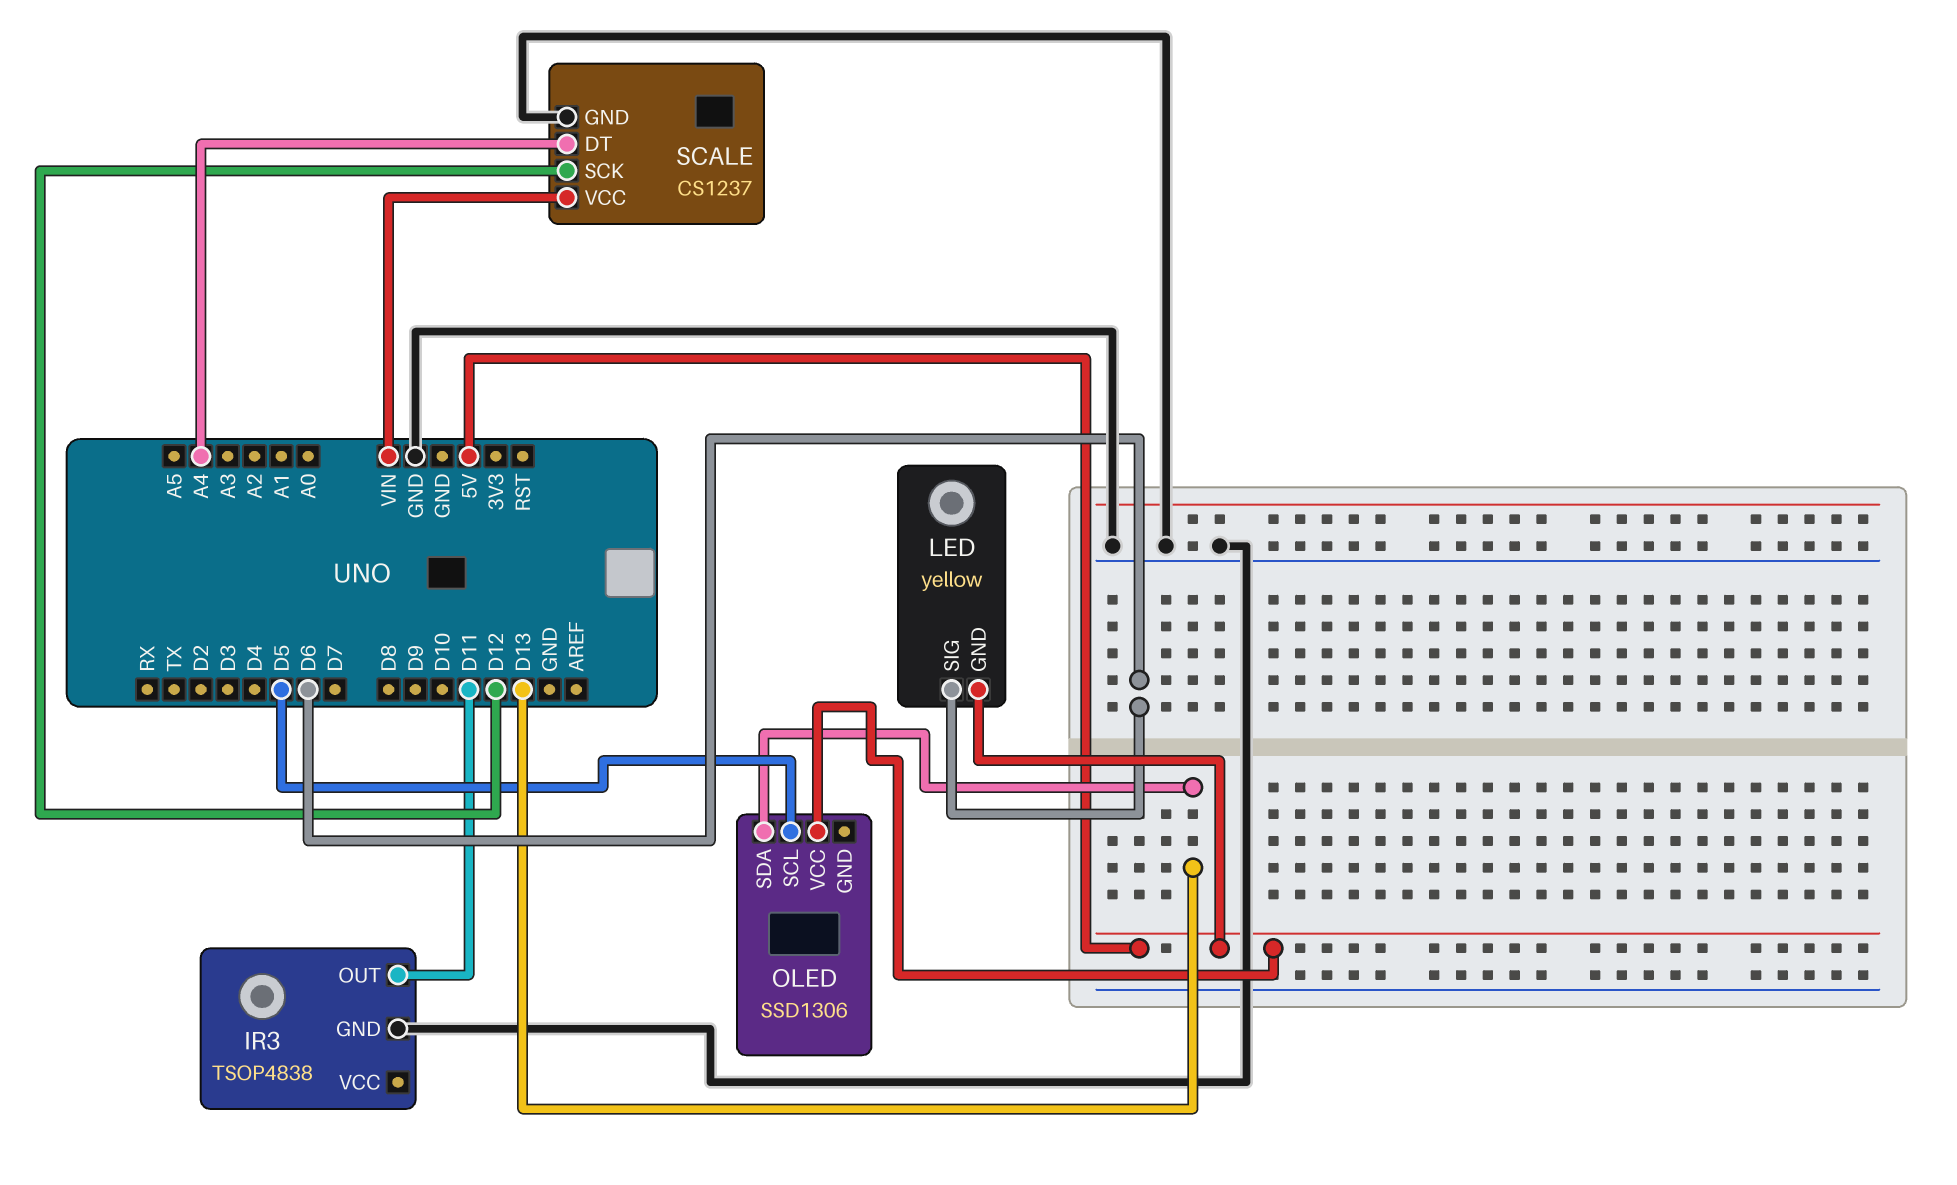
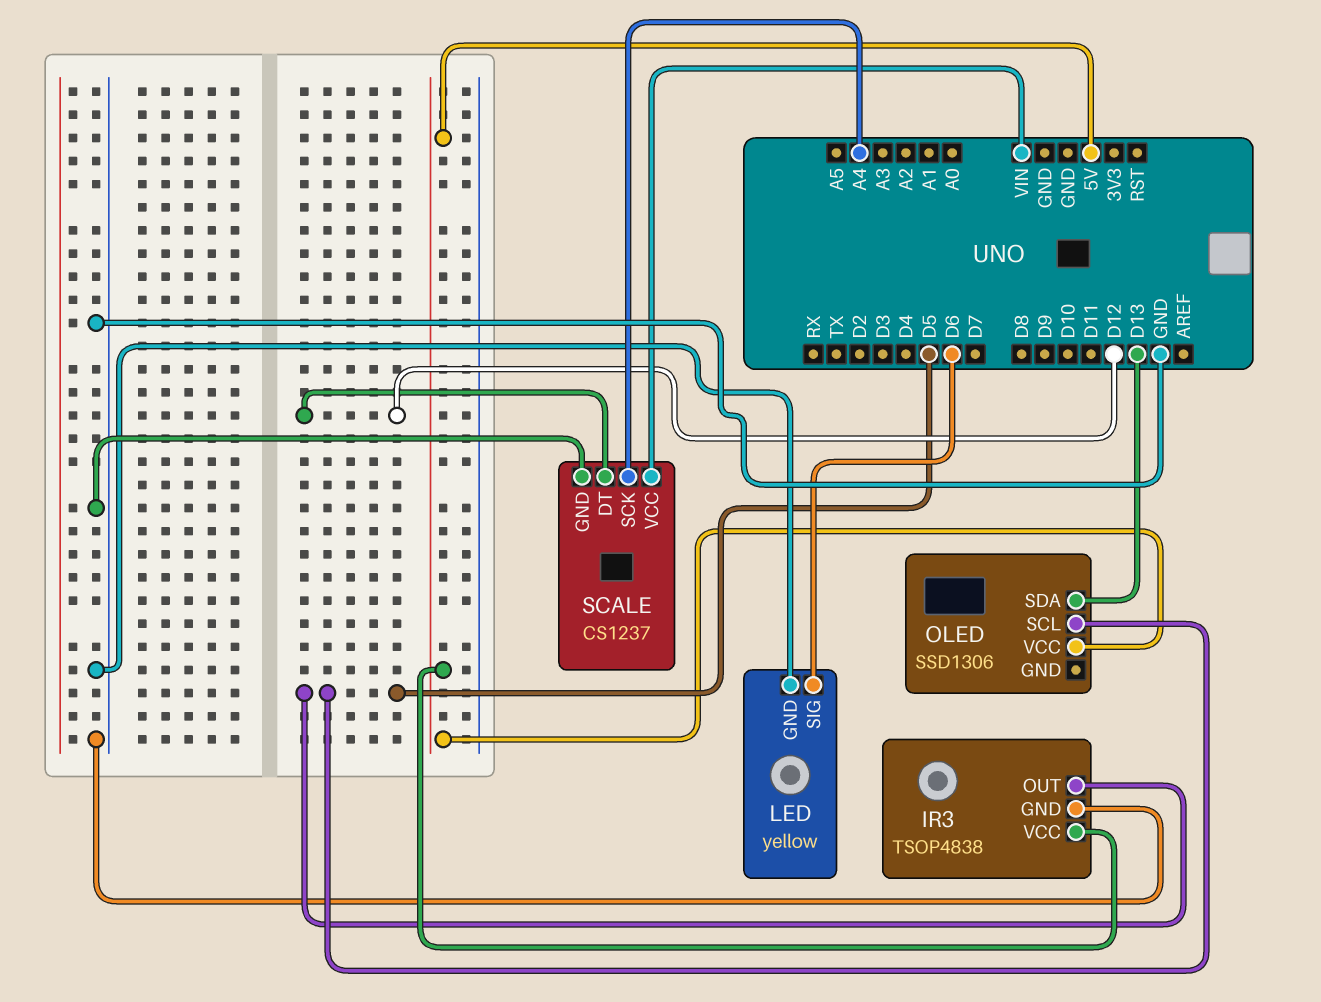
IR3 pin OUT: D11 -> D5
IR3 pin VCC: none -> 5V
LED pin GND: 5V -> GND
SCALE pin DT: A4 -> D12
SCALE pin SCK: D12 -> A4

